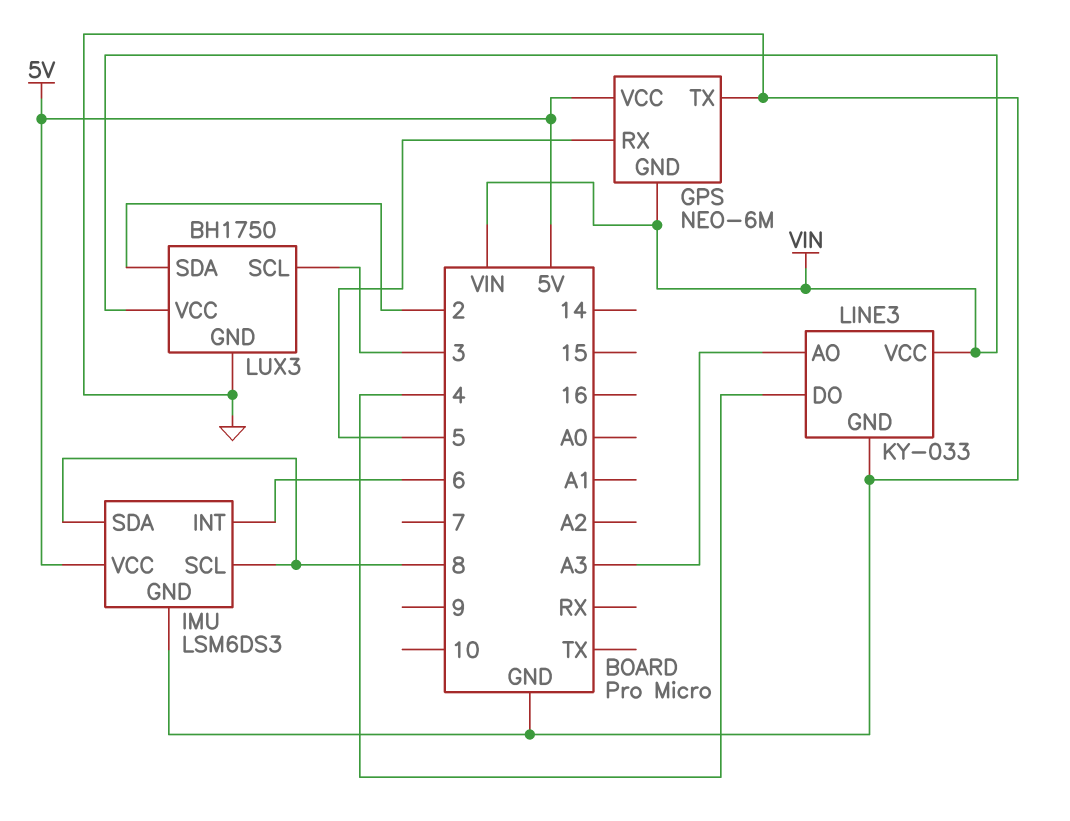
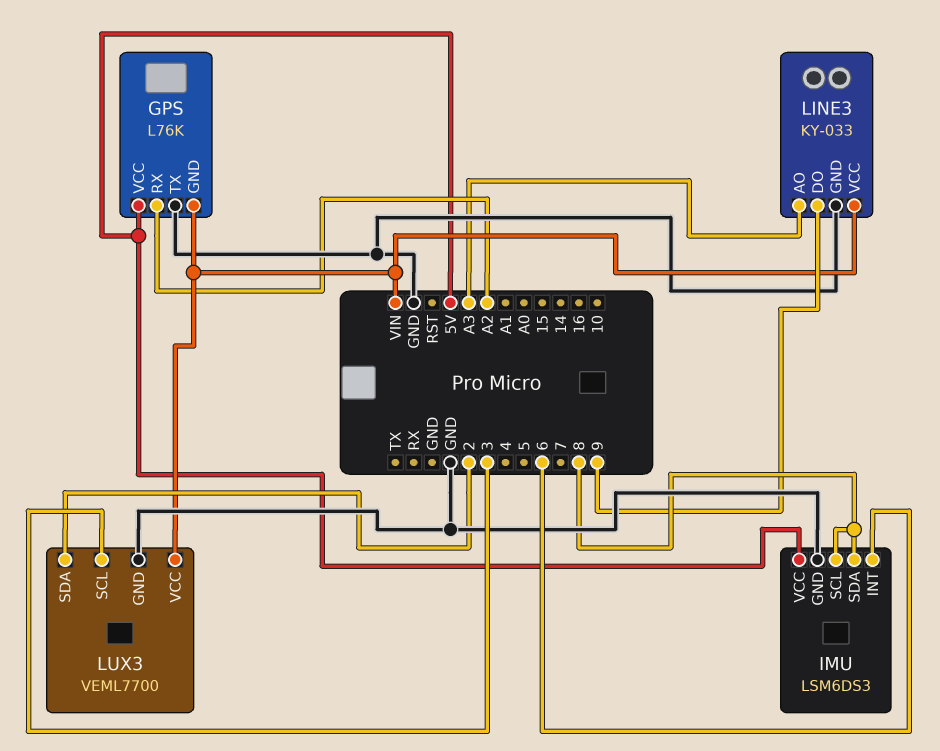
GPS: NEO-6M -> L76K
GPS pin RX: 5 -> A2
LINE3 pin DO: 4 -> 9
LUX3: BH1750 -> VEML7700

